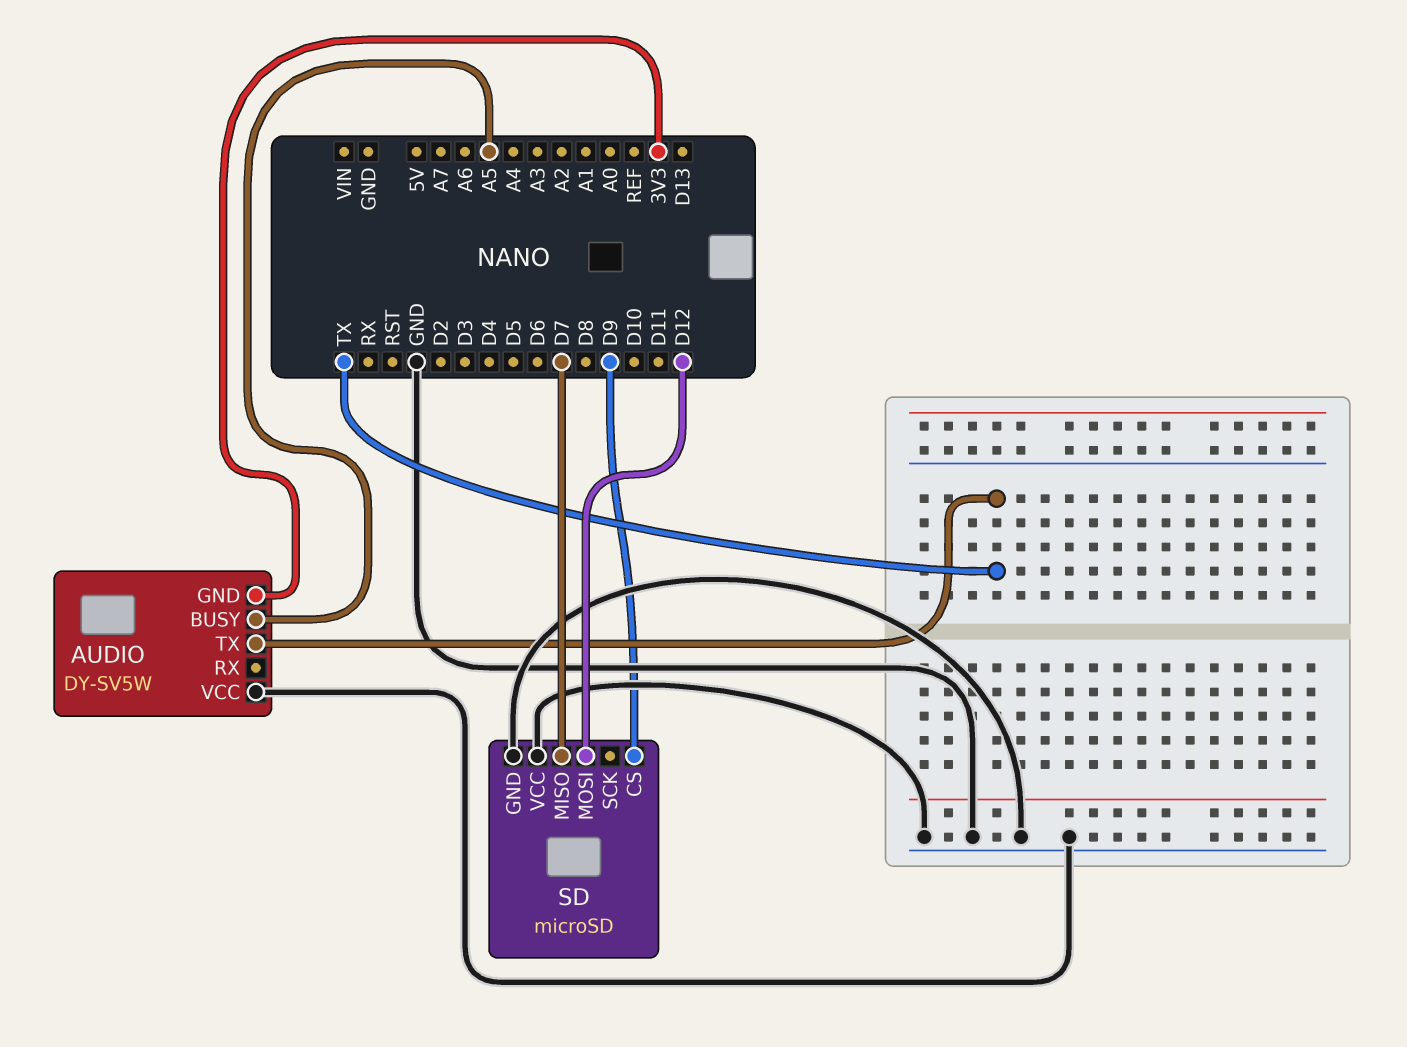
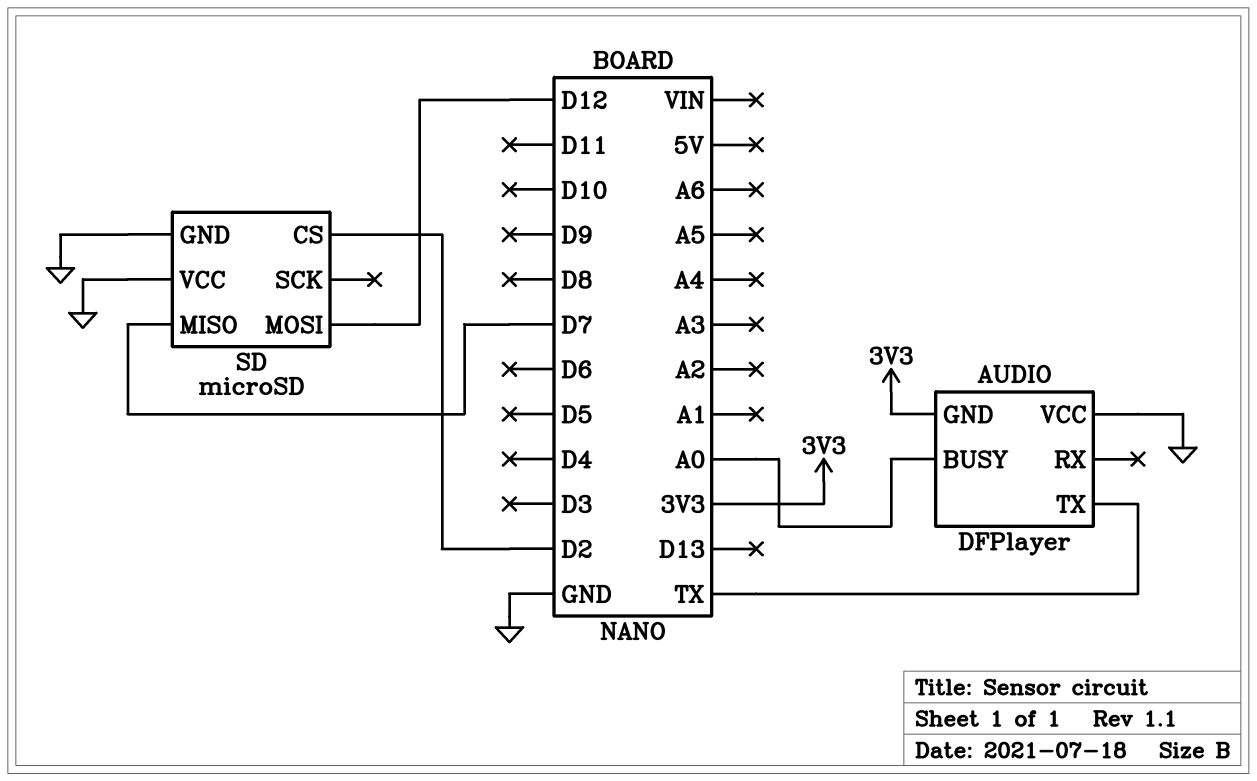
AUDIO: DY-SV5W -> DFPlayer
AUDIO pin BUSY: A5 -> A0
SD pin CS: D9 -> D2

